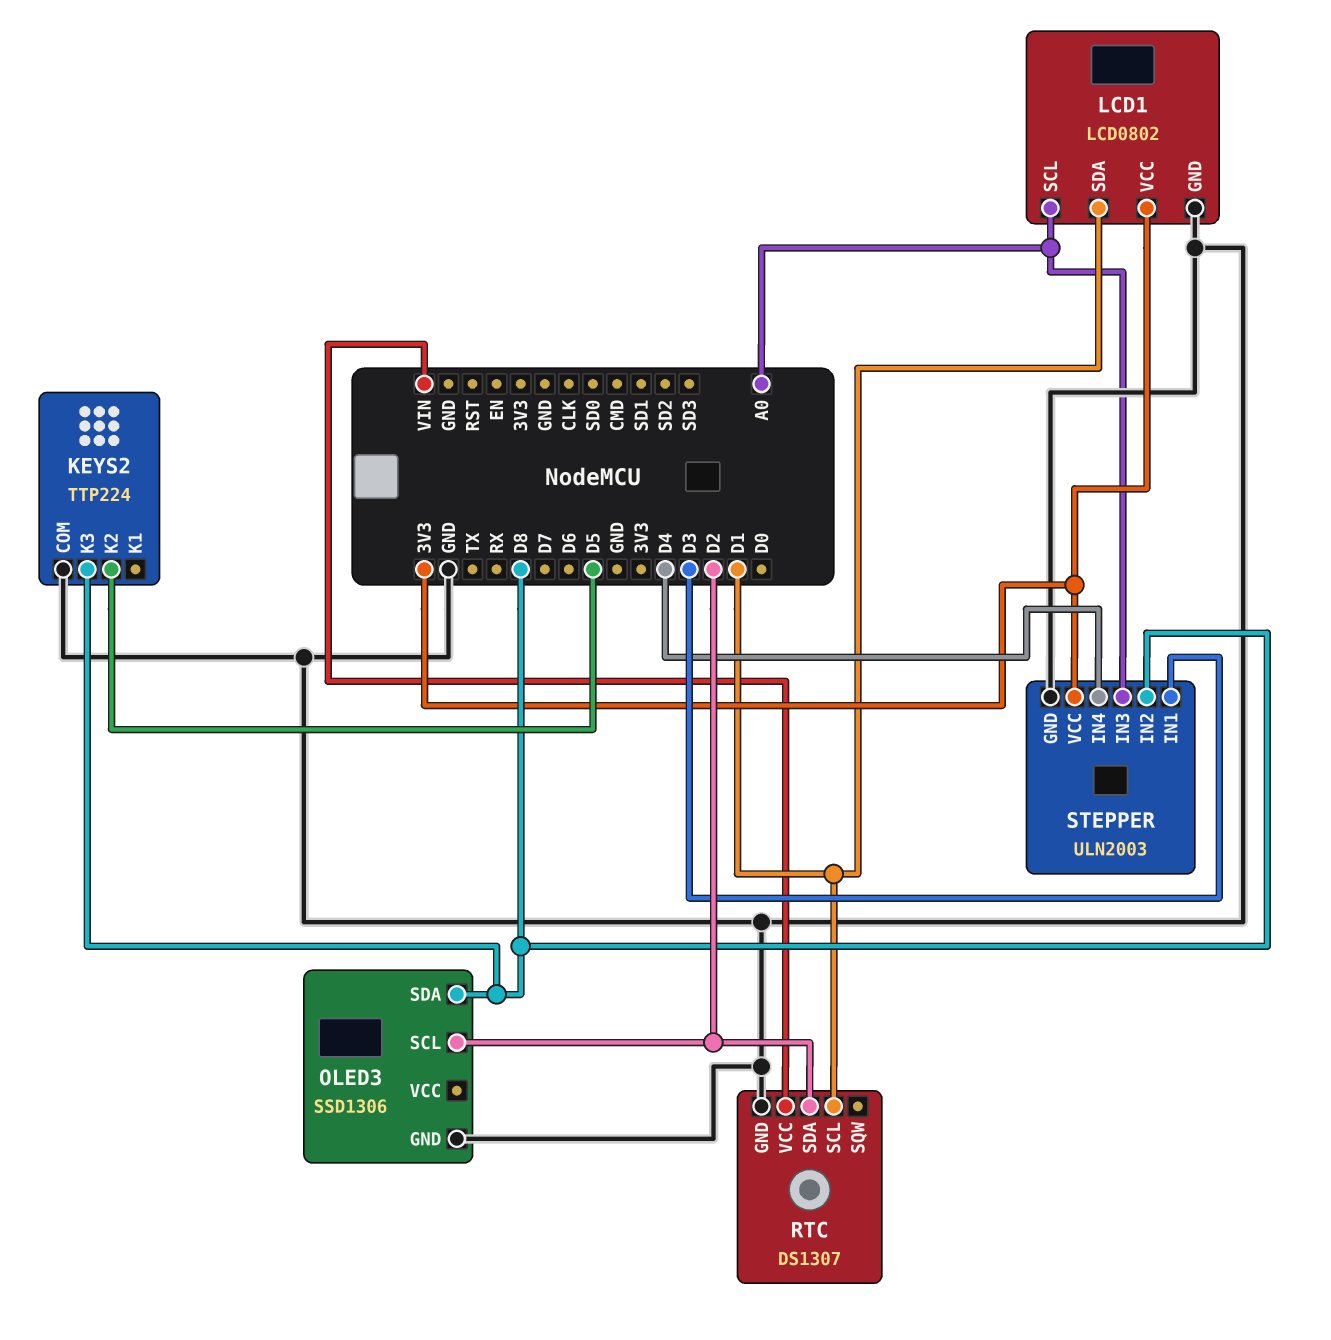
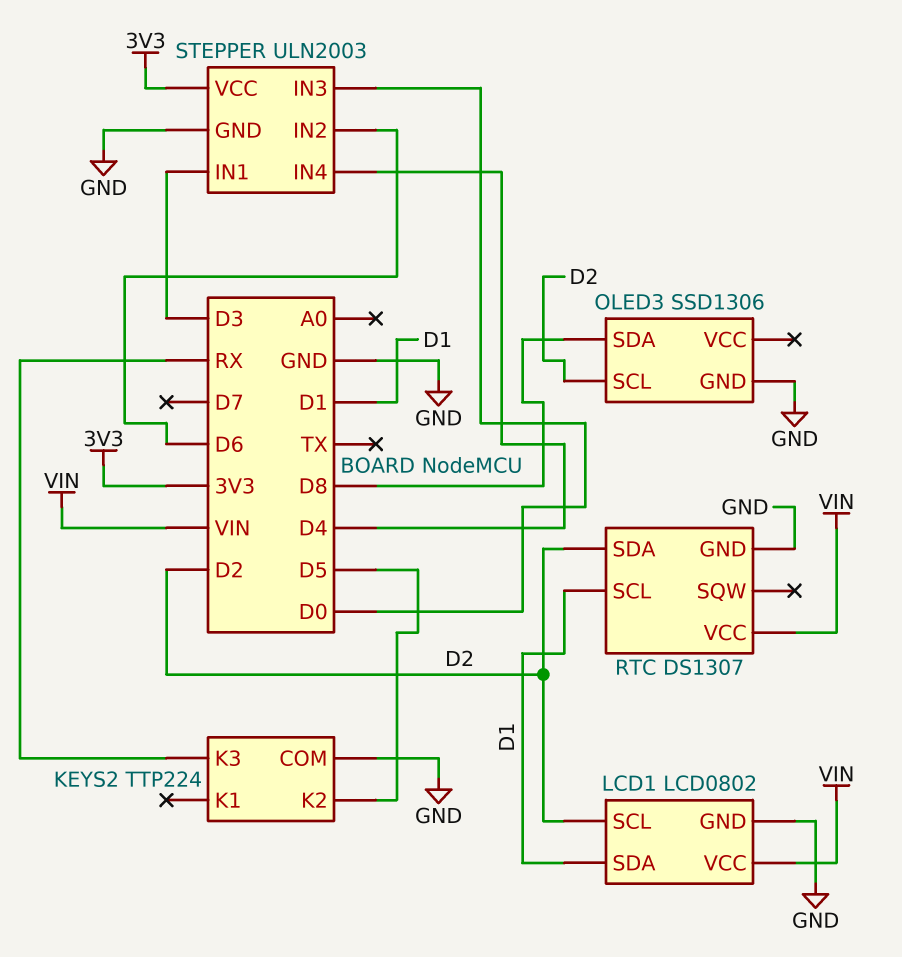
KEYS2 pin K3: D8 -> RX
LCD1 pin SCL: A0 -> D2
LCD1 pin VCC: 3V3 -> VIN
STEPPER pin IN2: D8 -> D6
STEPPER pin IN3: A0 -> D0

